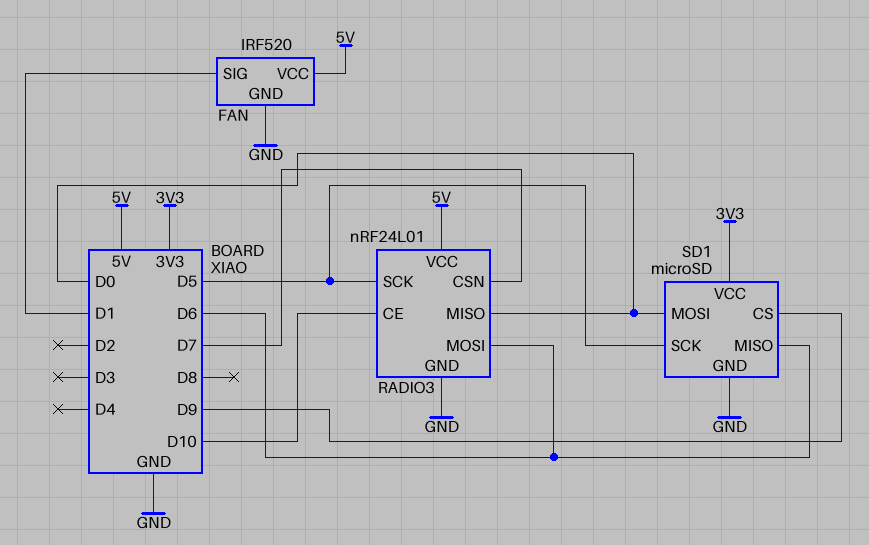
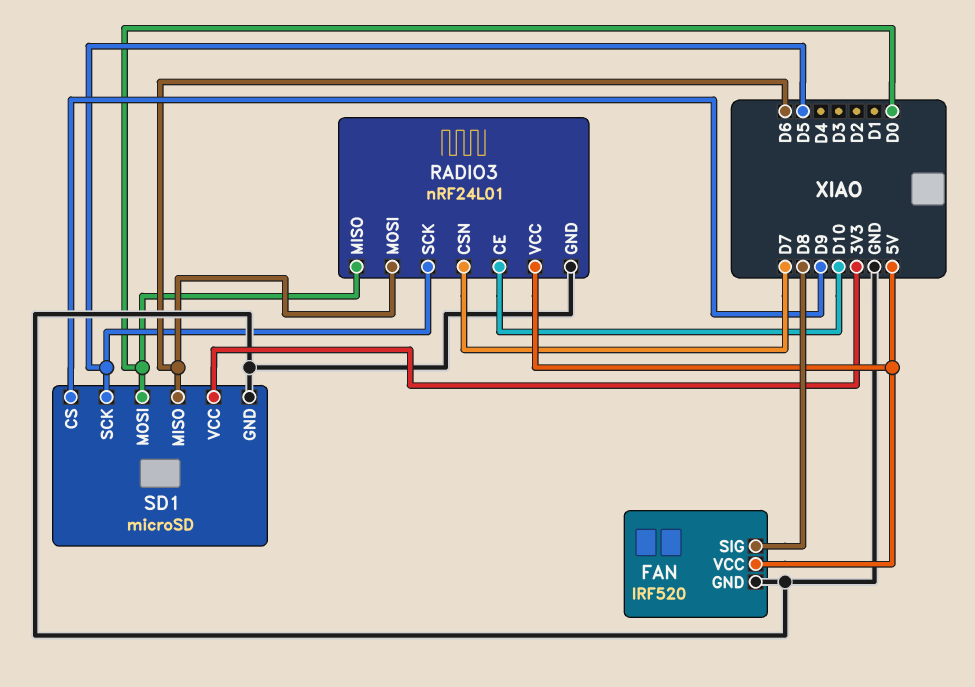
FAN pin SIG: D1 -> D8

